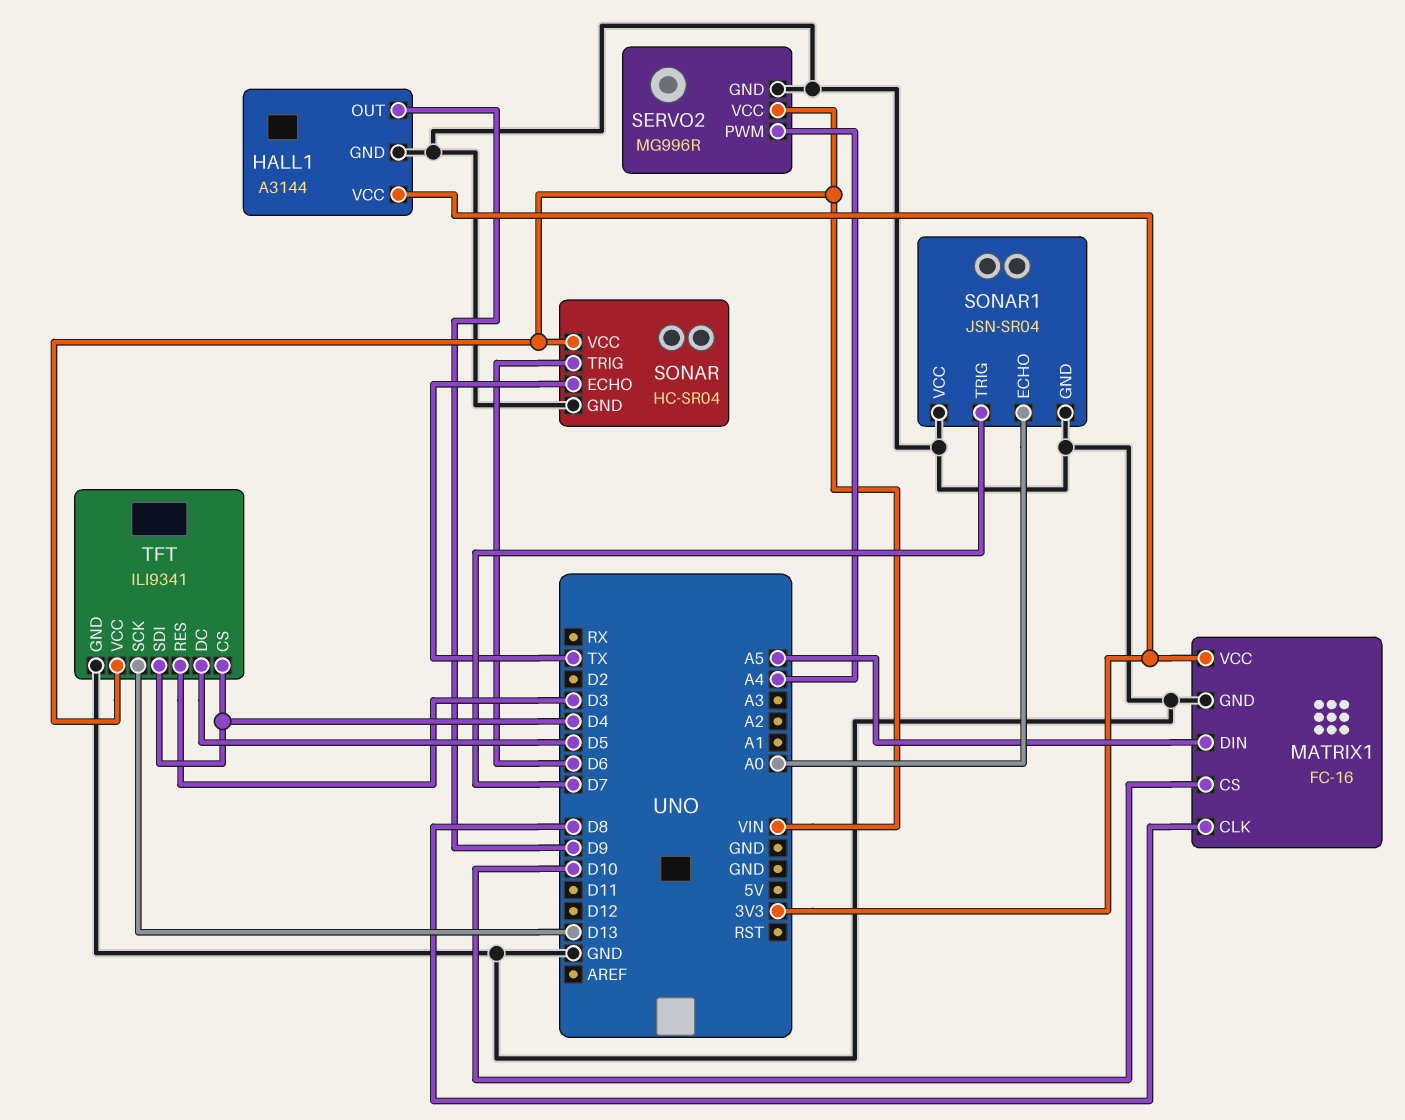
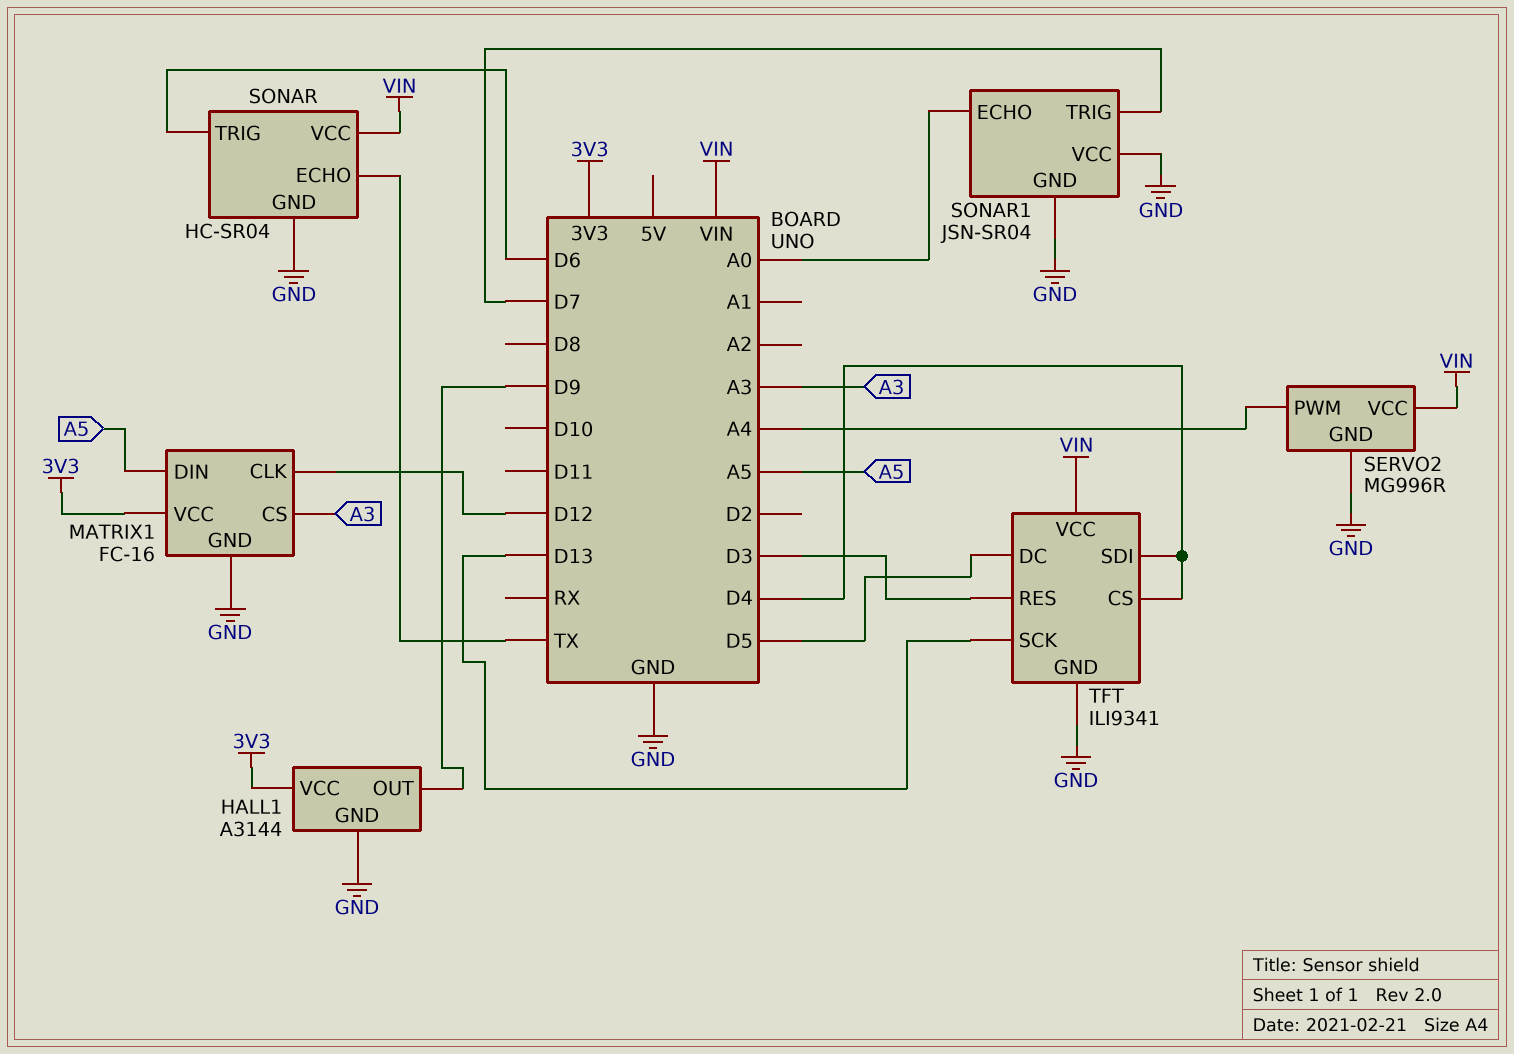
MATRIX1 pin CLK: D8 -> D12
MATRIX1 pin CS: D10 -> A3

